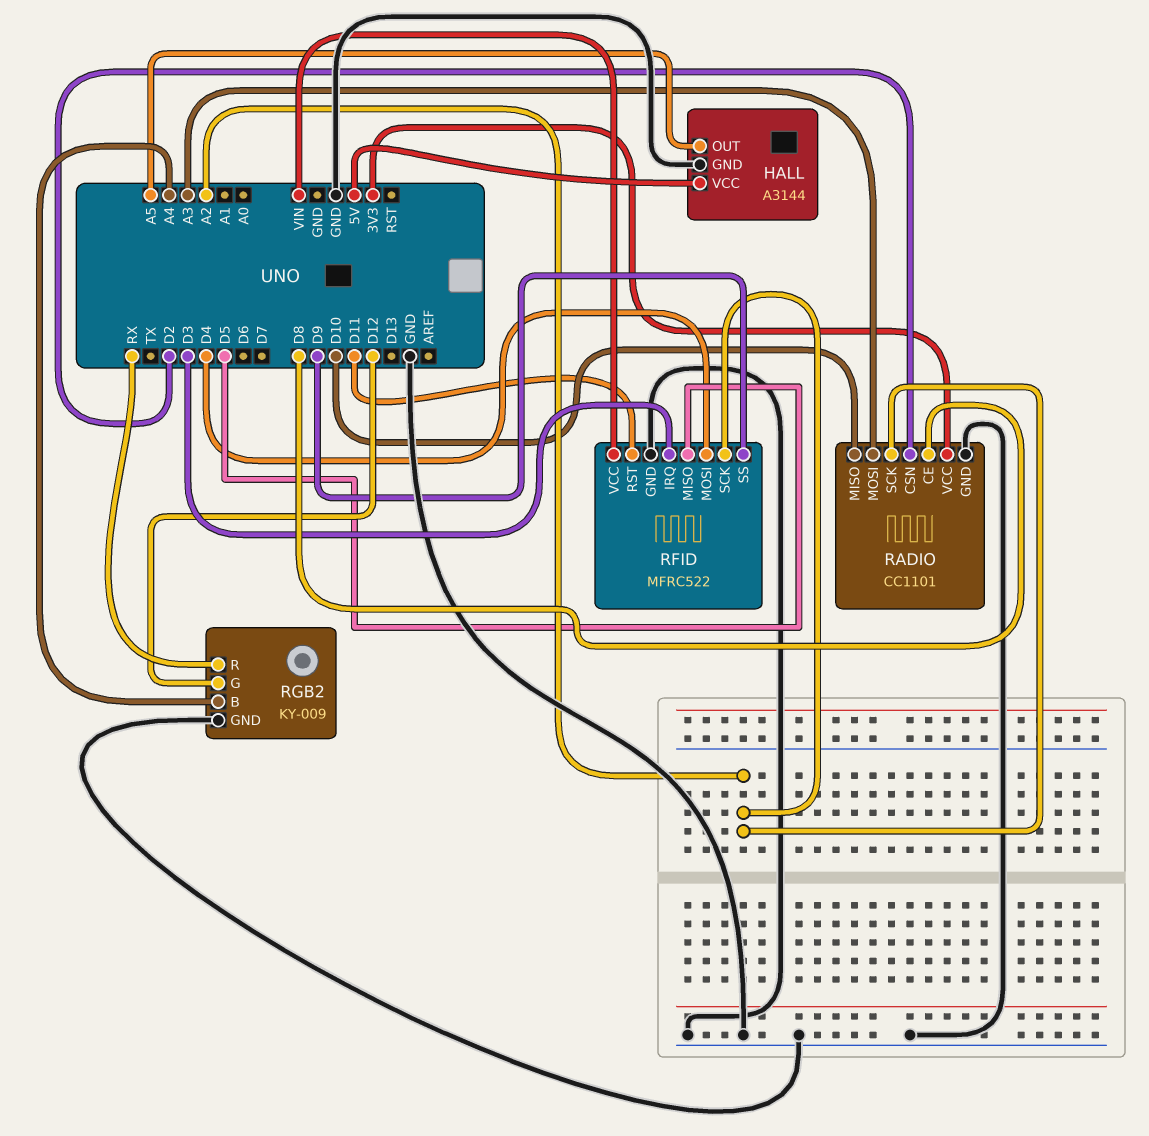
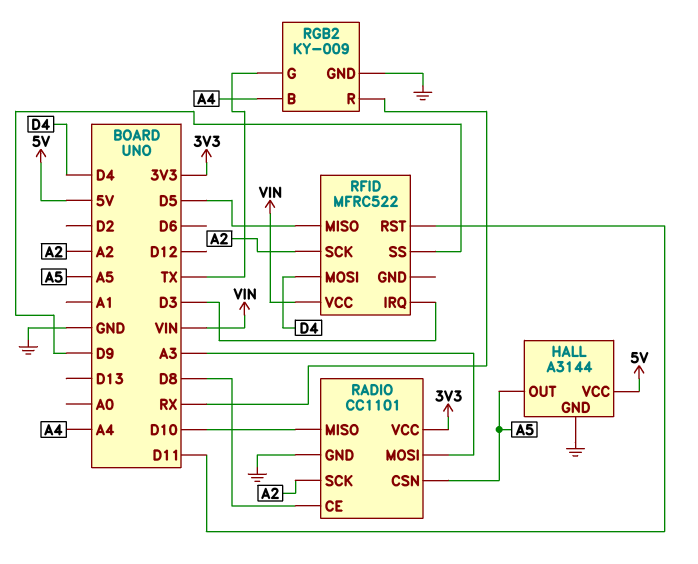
RADIO pin CSN: D2 -> A5
RFID pin GND: GND -> none
RGB2 pin G: D12 -> TX

